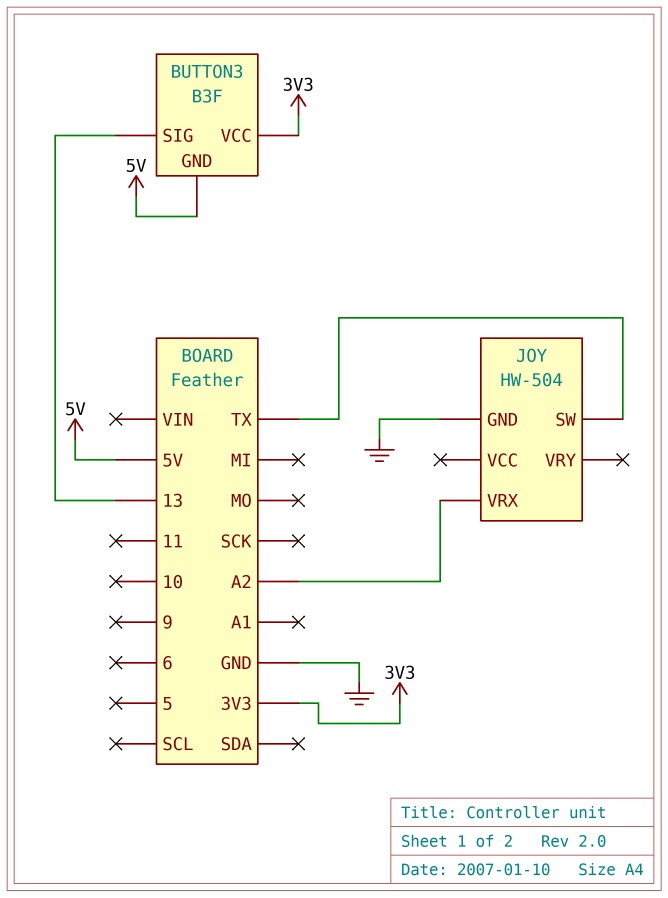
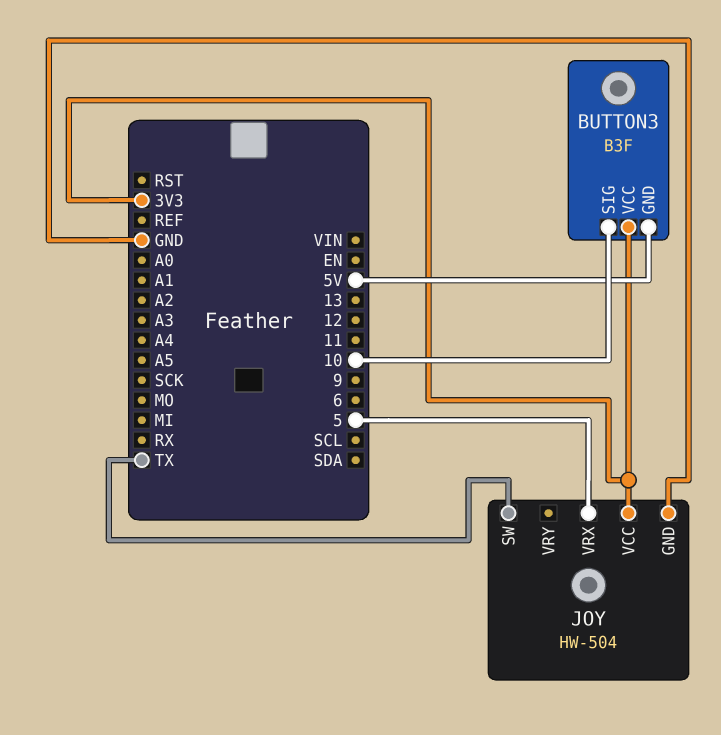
BUTTON3 pin SIG: 13 -> 10
JOY pin VCC: none -> 3V3
JOY pin VRX: A2 -> 5

